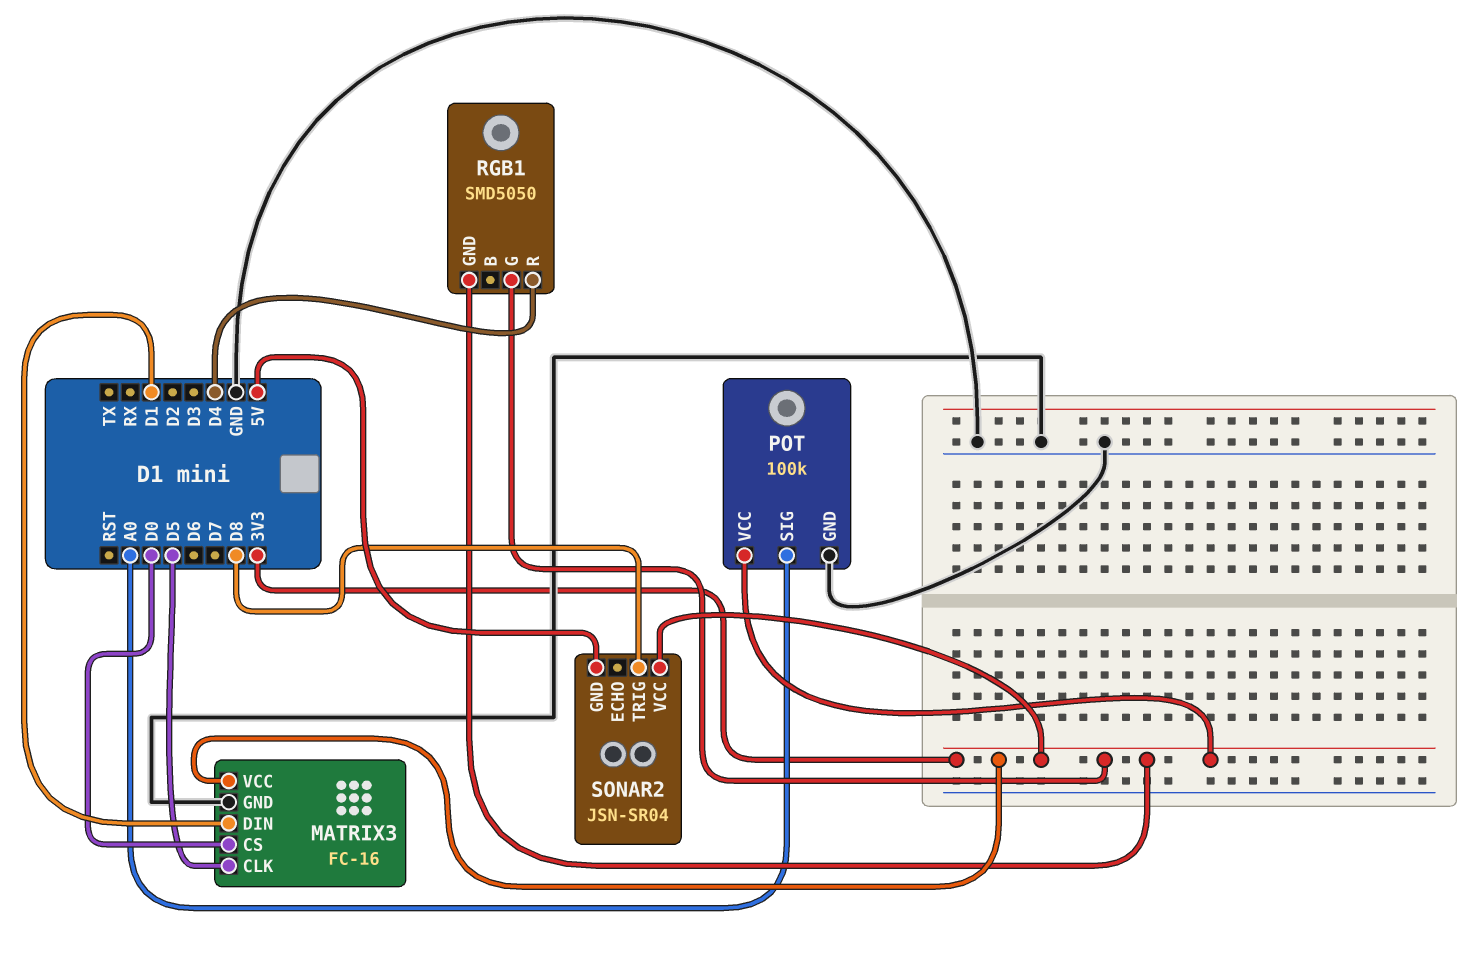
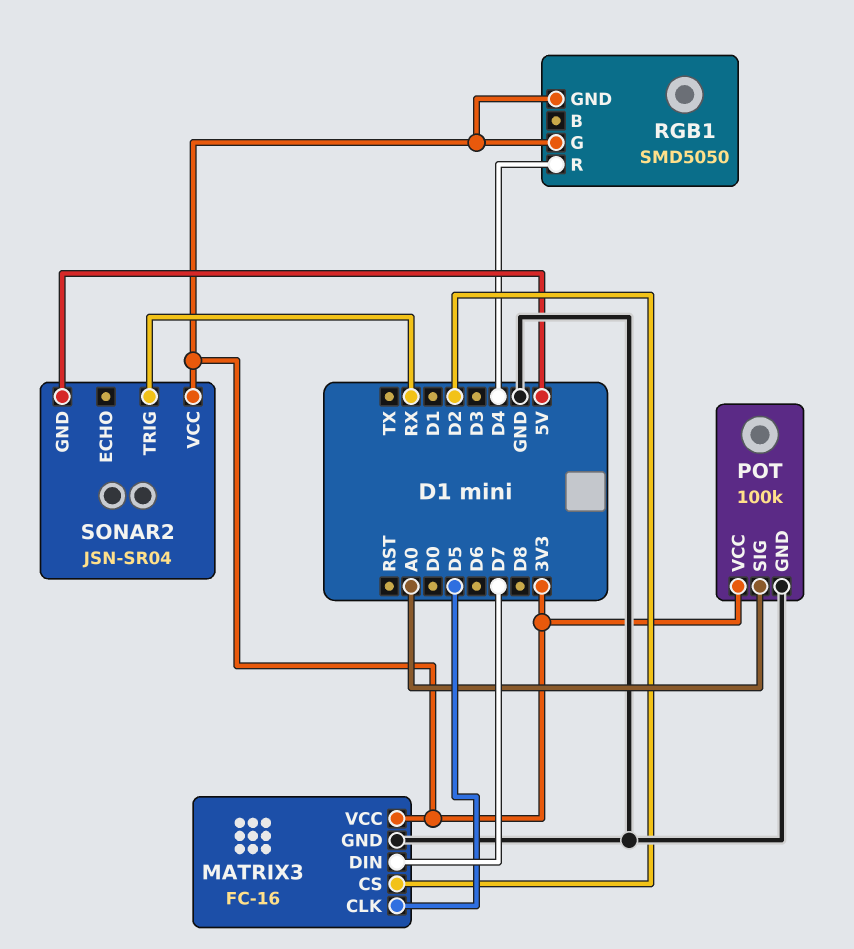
MATRIX3 pin CS: D0 -> D2
MATRIX3 pin DIN: D1 -> D7
SONAR2 pin TRIG: D8 -> RX

